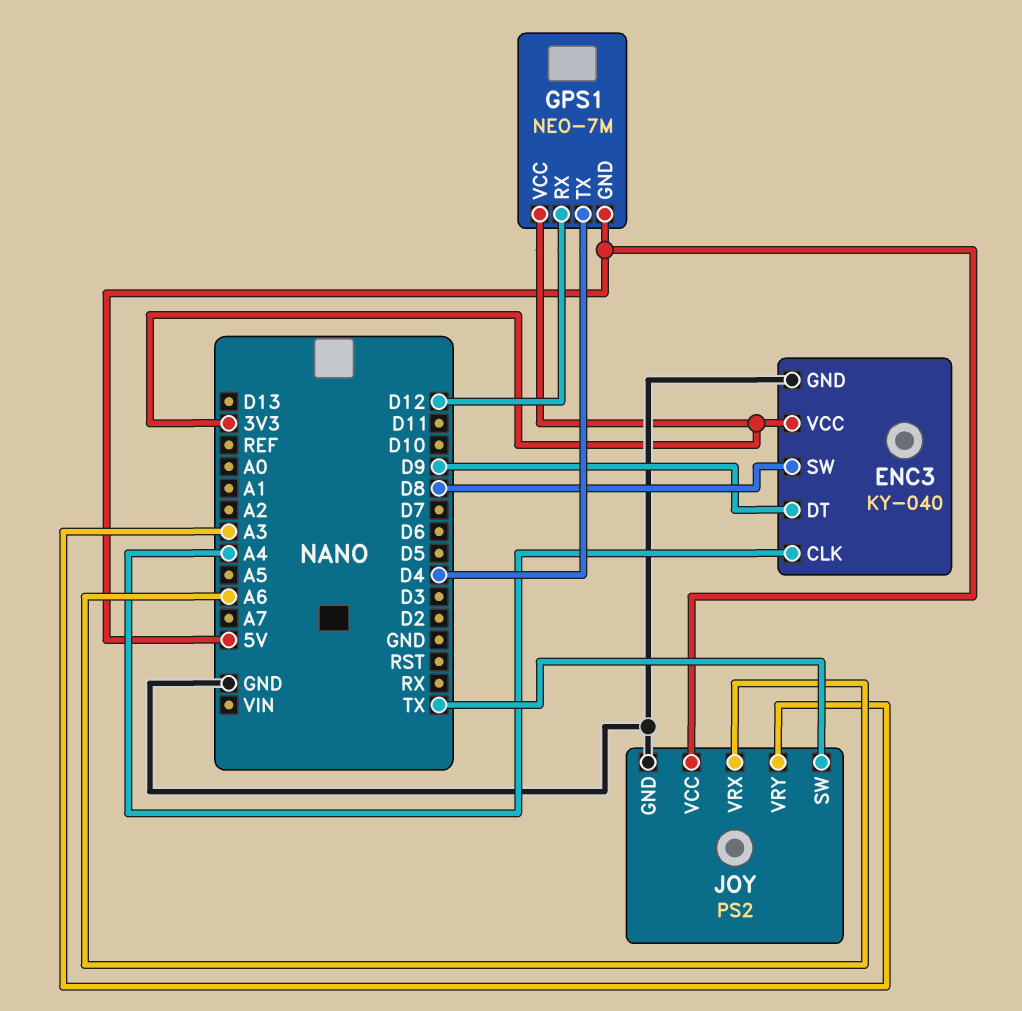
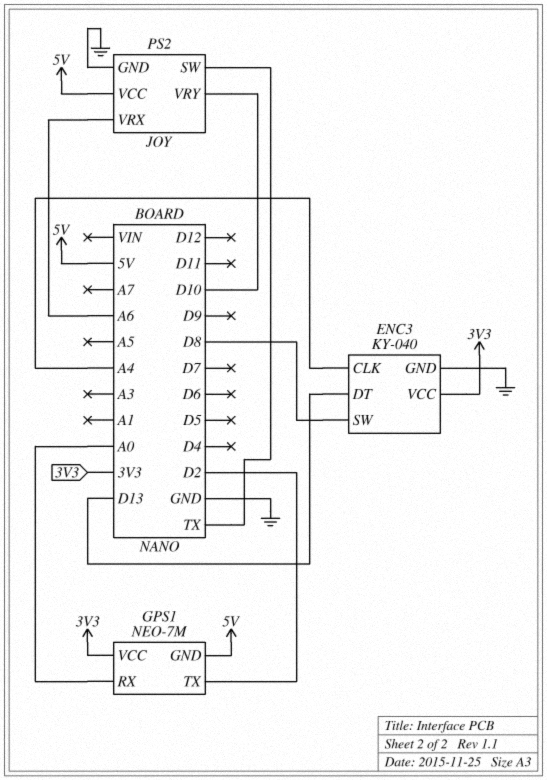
ENC3 pin DT: D9 -> D13
GPS1 pin RX: D12 -> A0
GPS1 pin TX: D4 -> D2
JOY pin VRY: A3 -> D10

